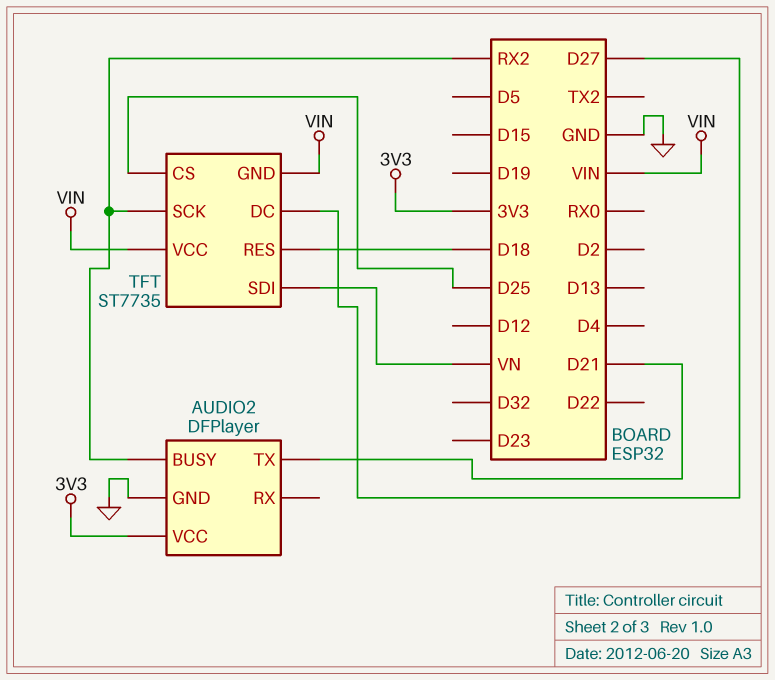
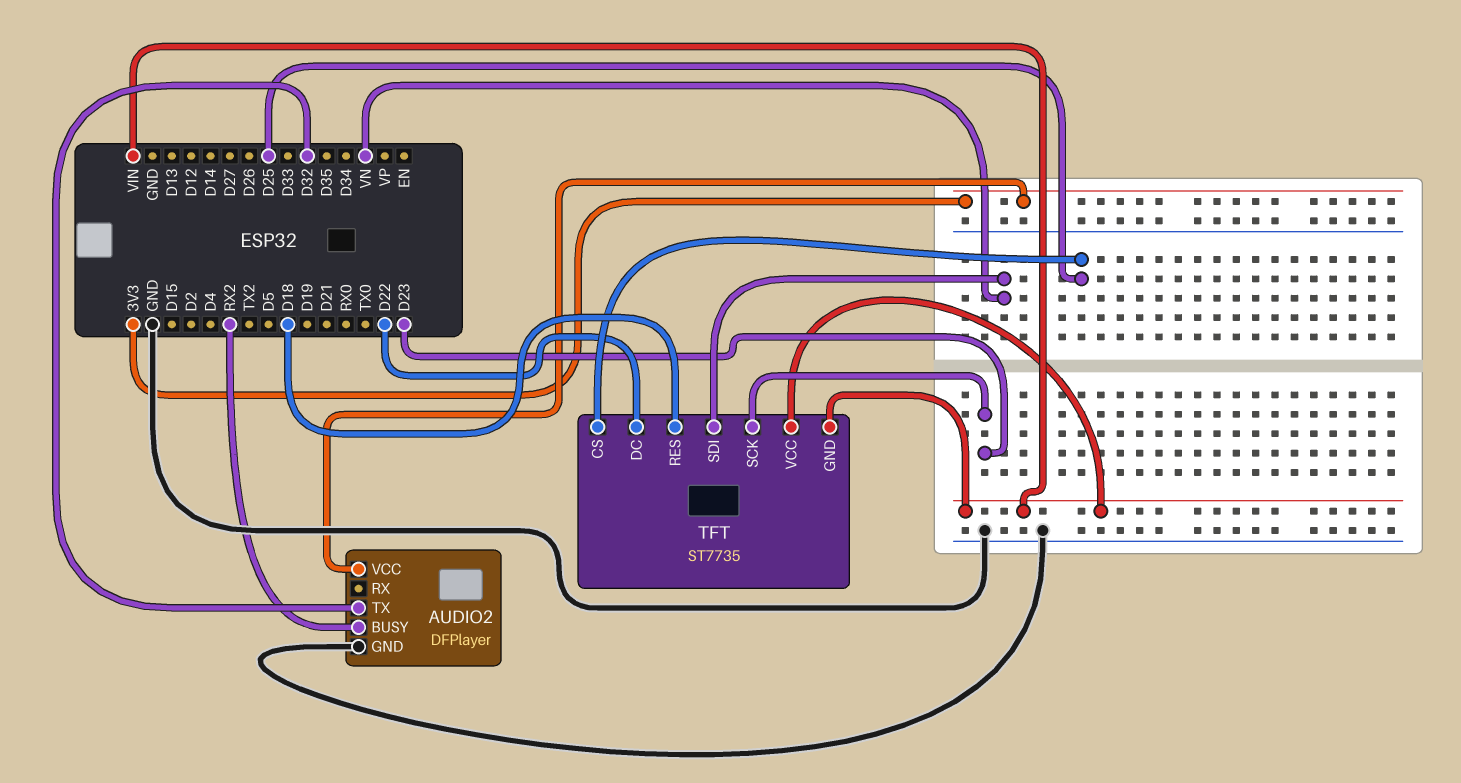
AUDIO2 pin TX: D21 -> D32
TFT pin DC: D27 -> D22
TFT pin SCK: RX2 -> D23

